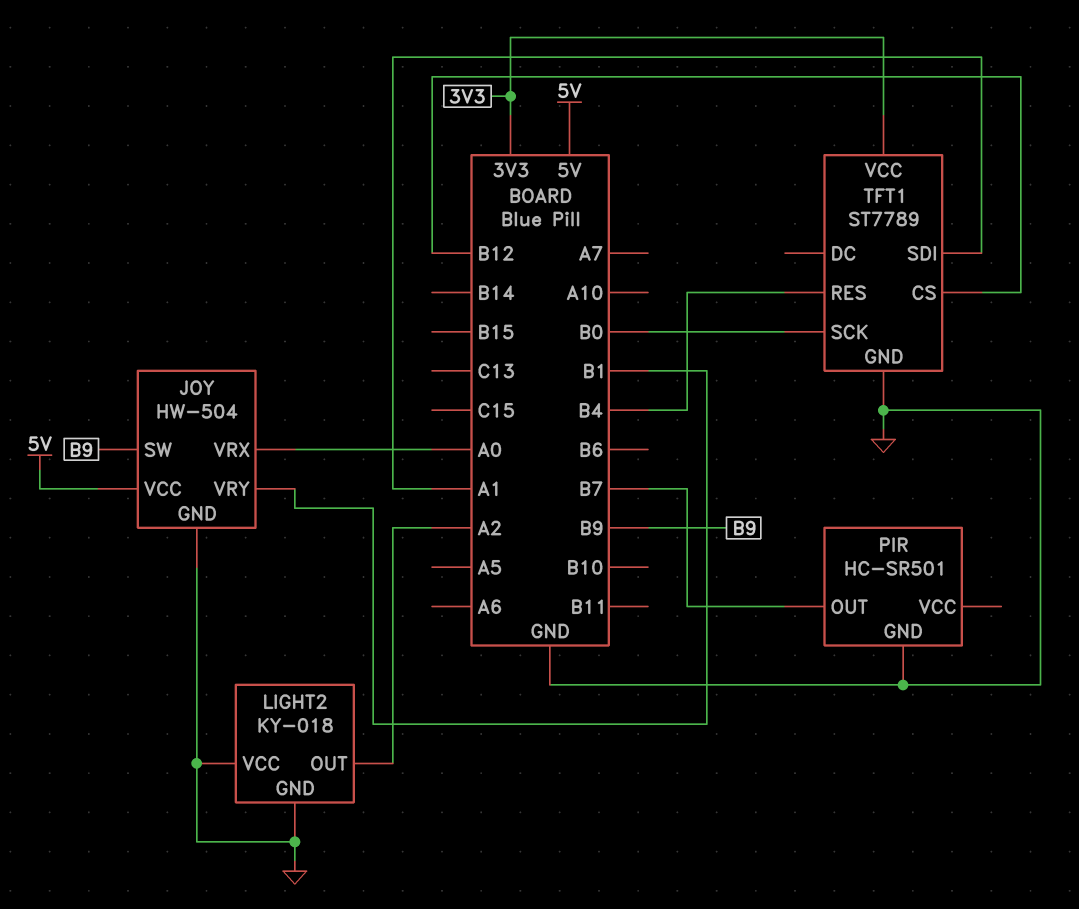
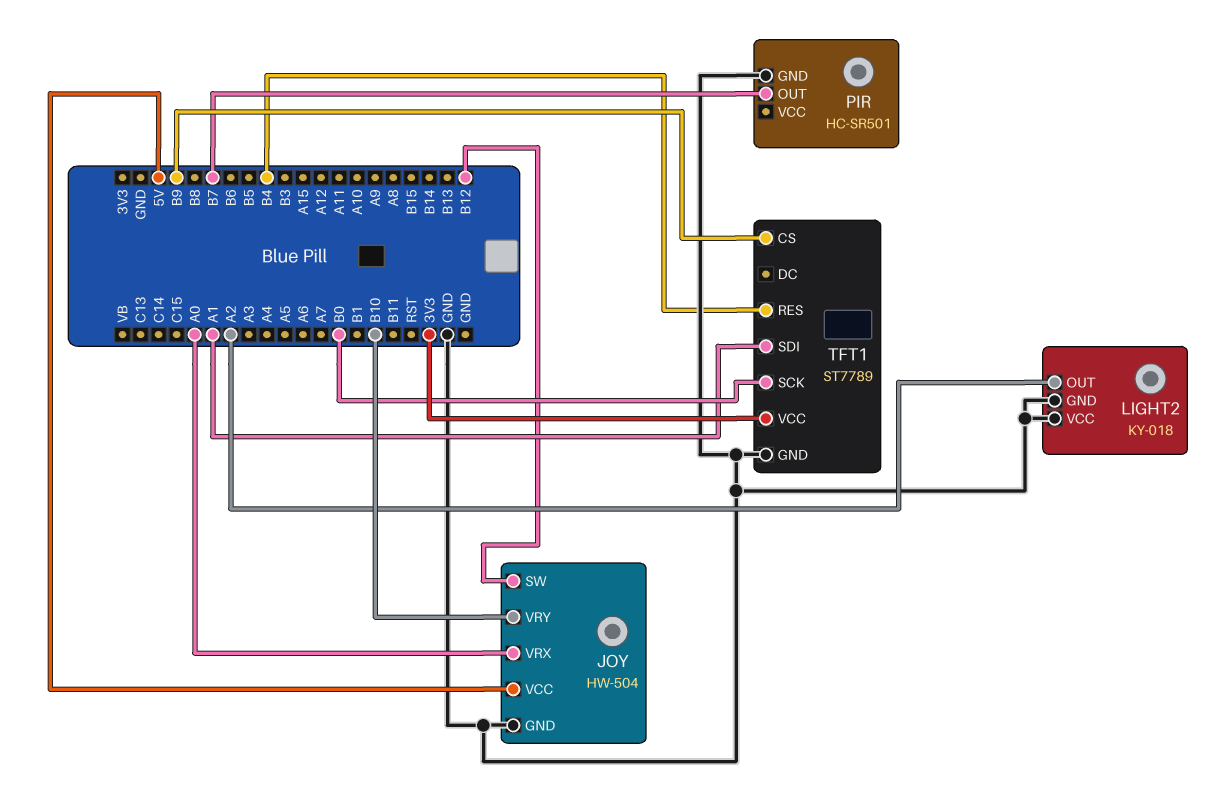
JOY pin SW: B9 -> B12
JOY pin VRY: B1 -> B10
TFT1 pin CS: B12 -> B9

